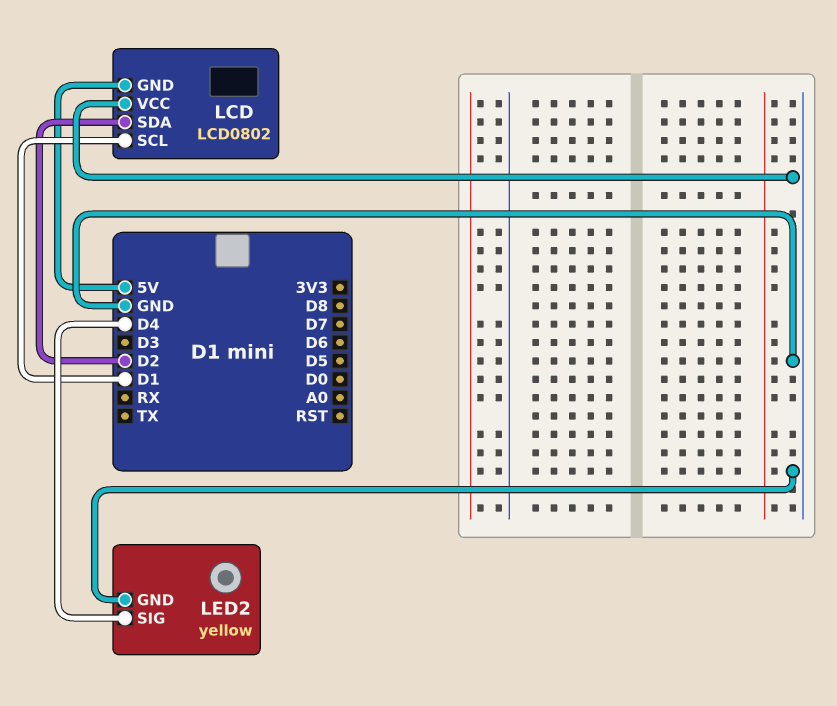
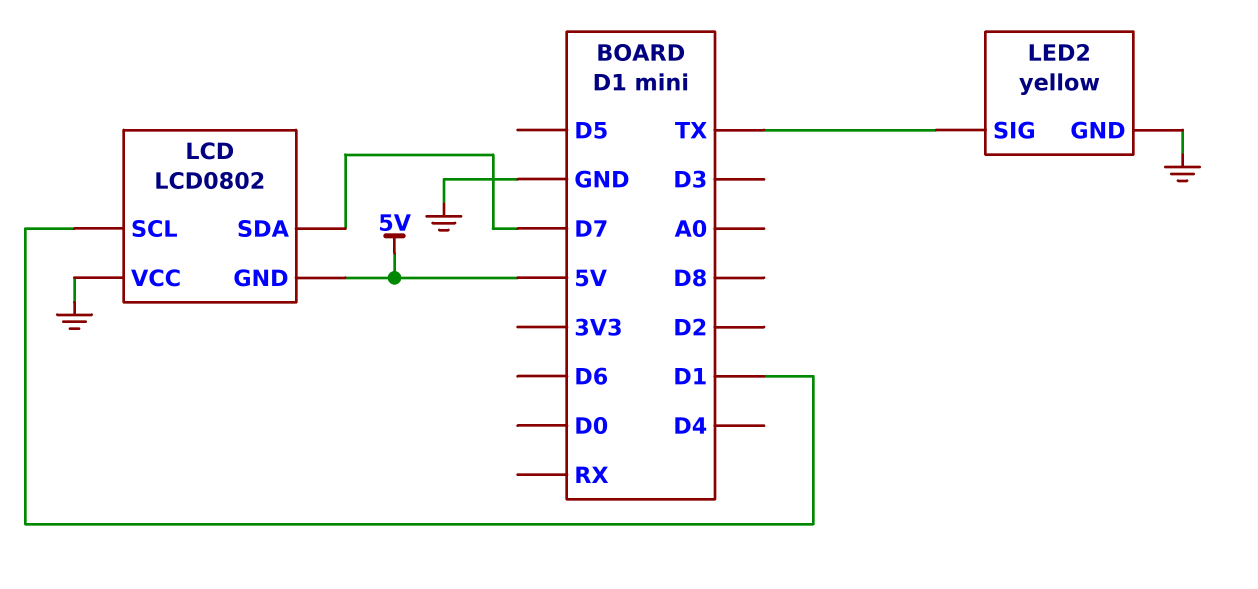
LCD pin SDA: D2 -> D7
LED2 pin SIG: D4 -> TX

